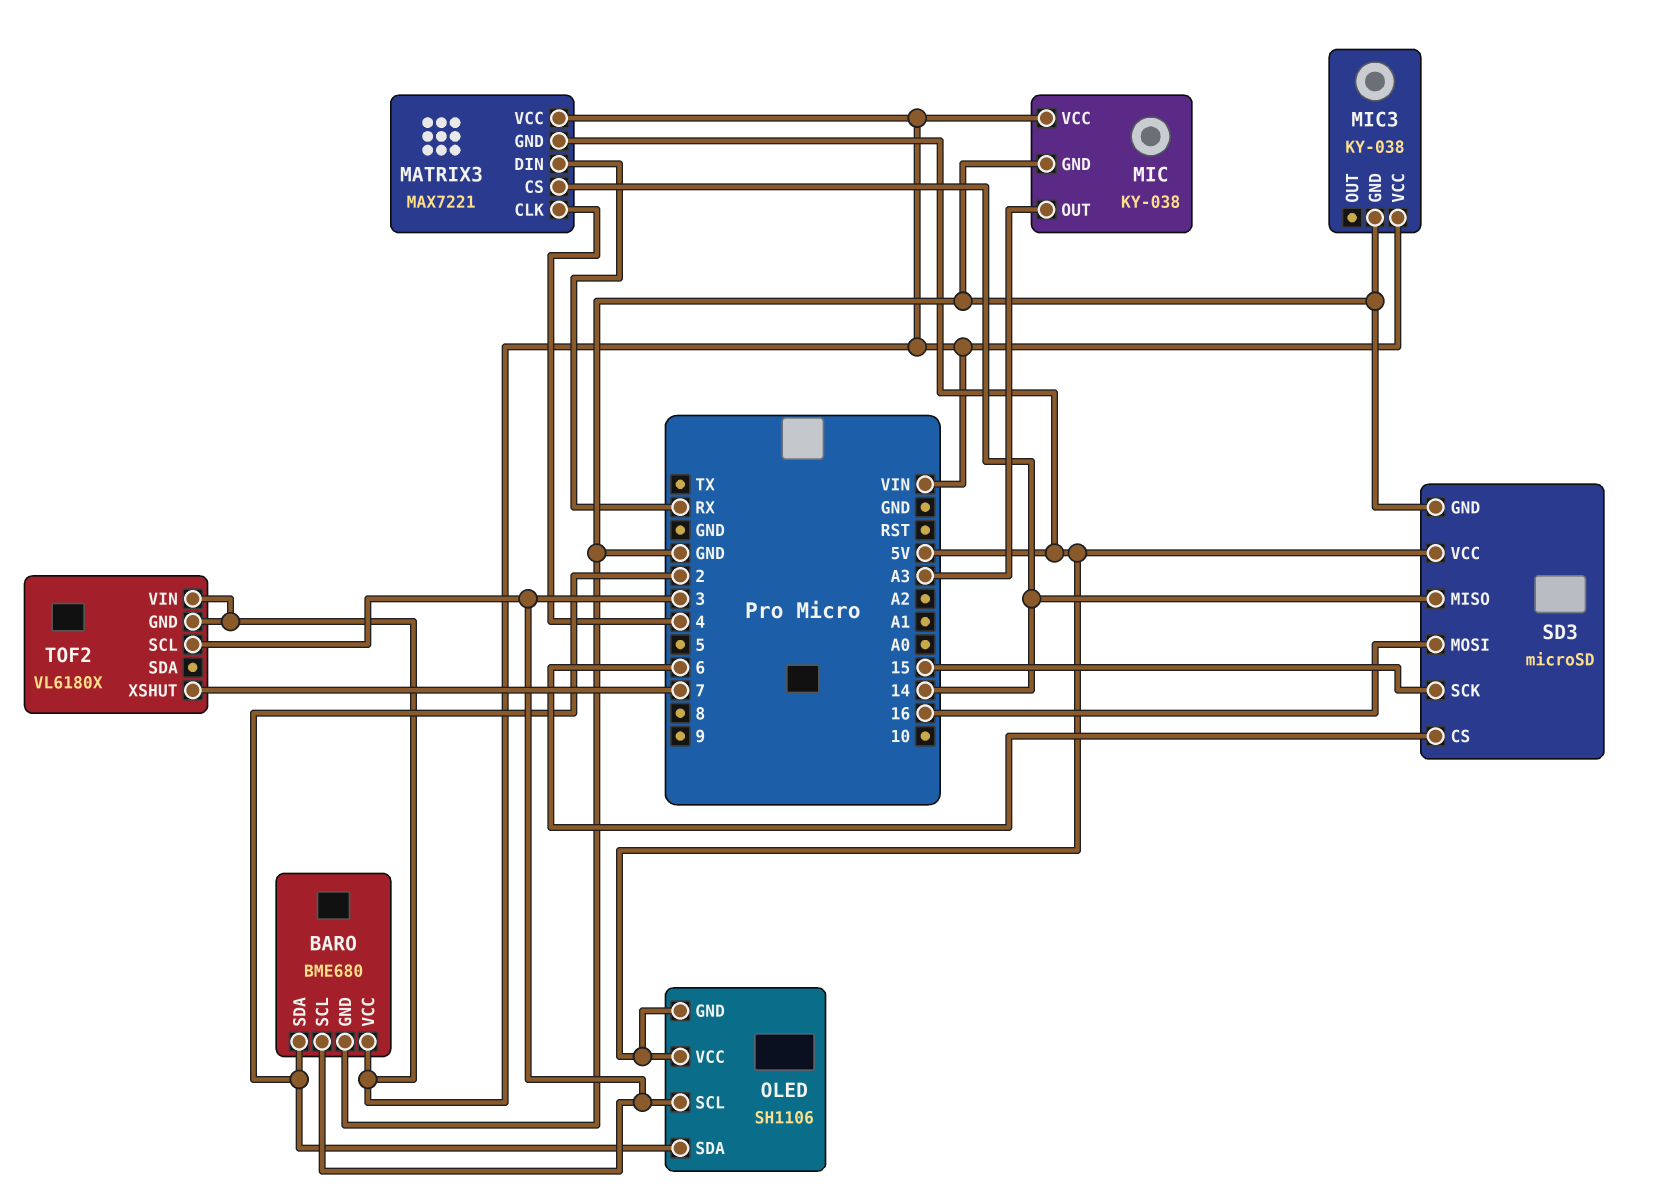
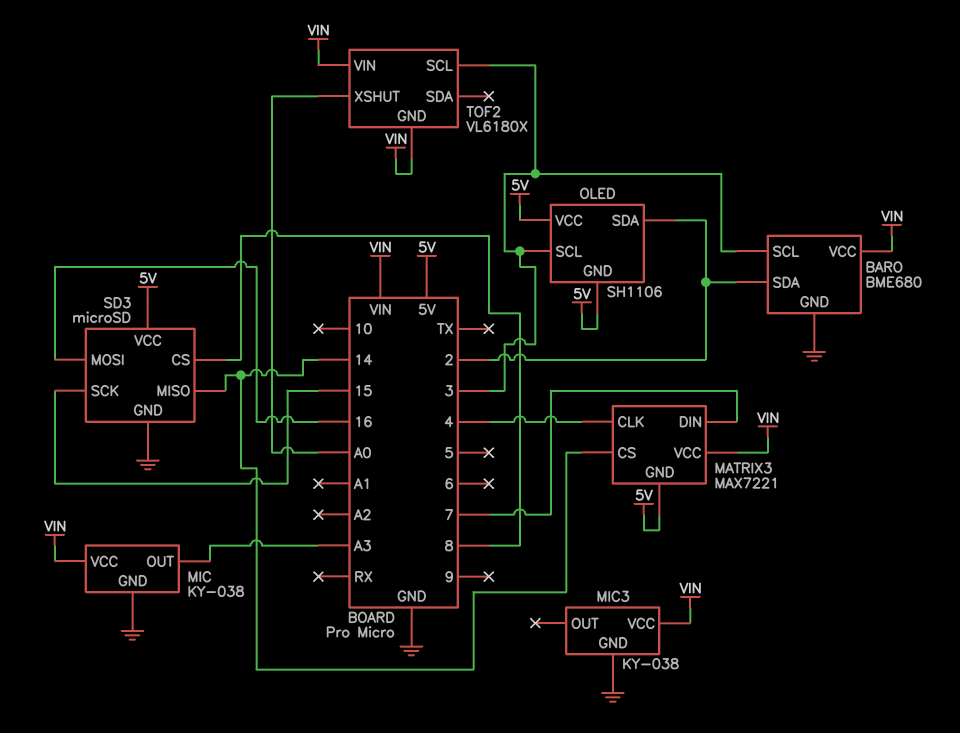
MATRIX3 pin DIN: RX -> 7
SD3 pin CS: 6 -> 8
TOF2 pin XSHUT: 7 -> A0

